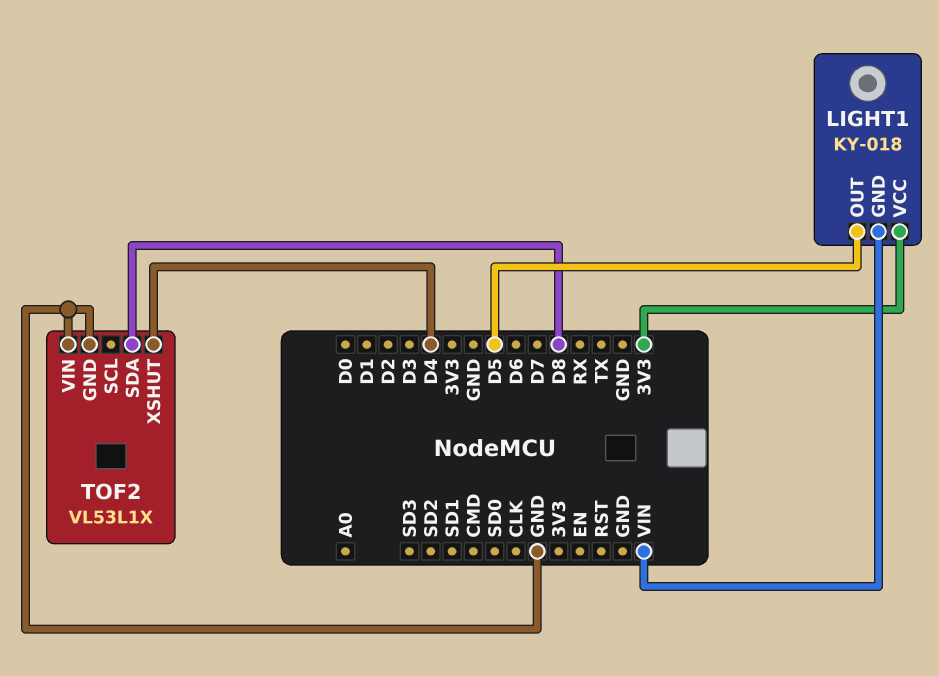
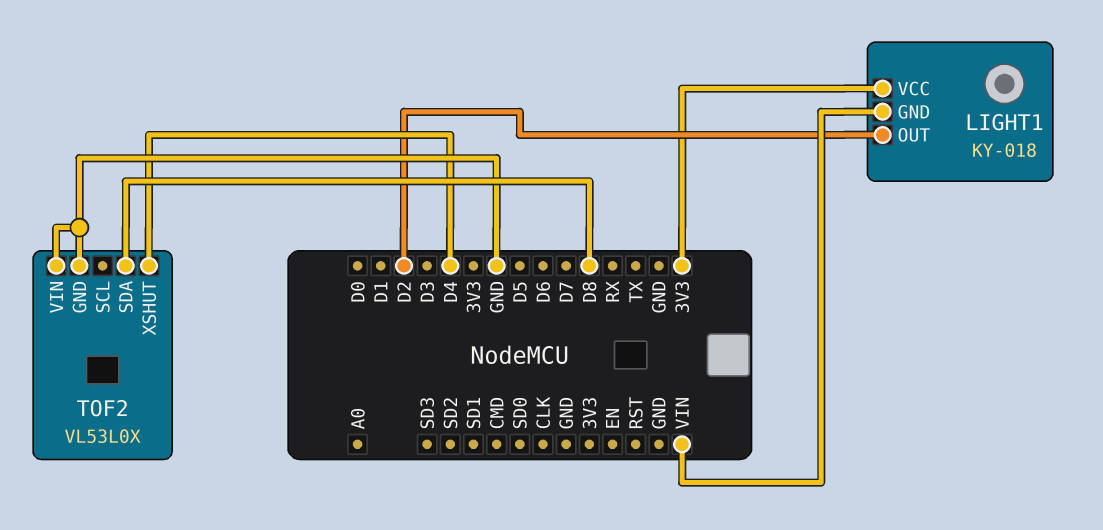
LIGHT1 pin OUT: D5 -> D2
TOF2: VL53L1X -> VL53L0X

